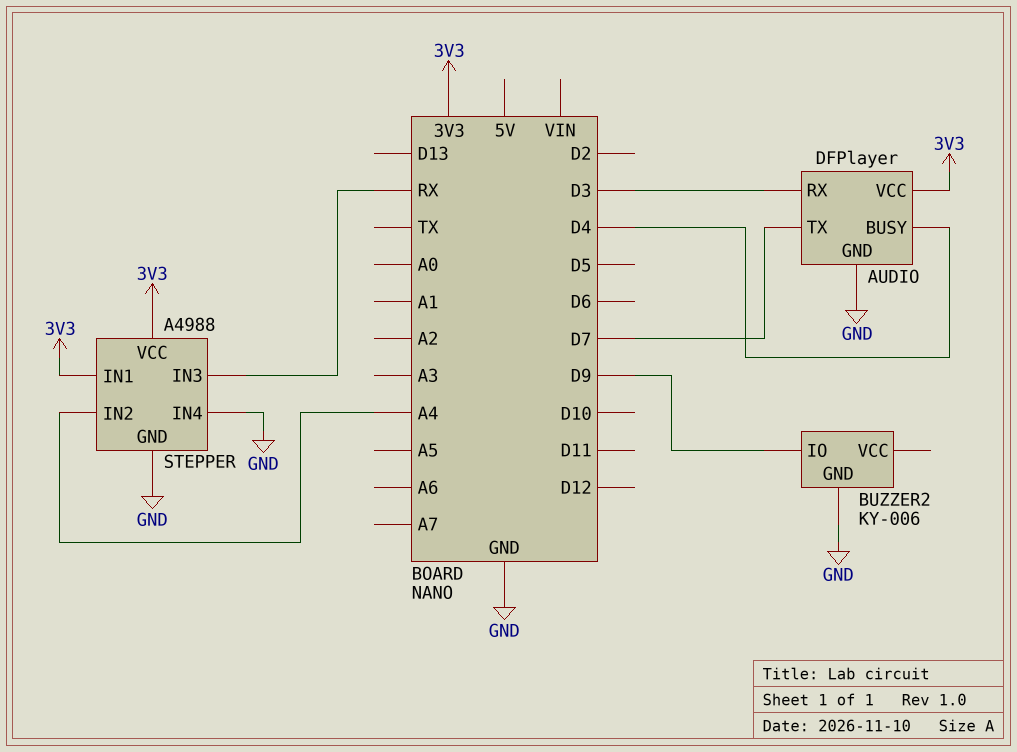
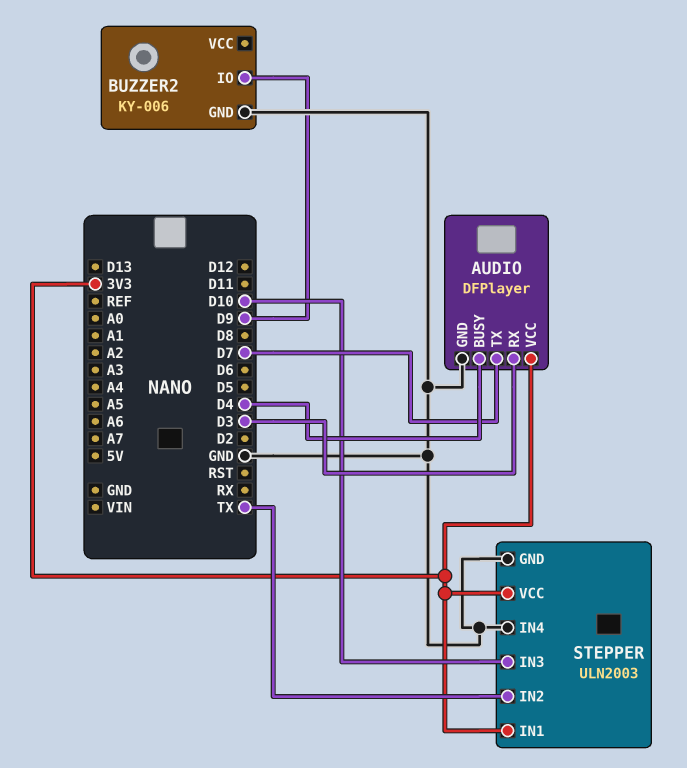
STEPPER: A4988 -> ULN2003
STEPPER pin IN2: A4 -> TX
STEPPER pin IN3: RX -> D10

